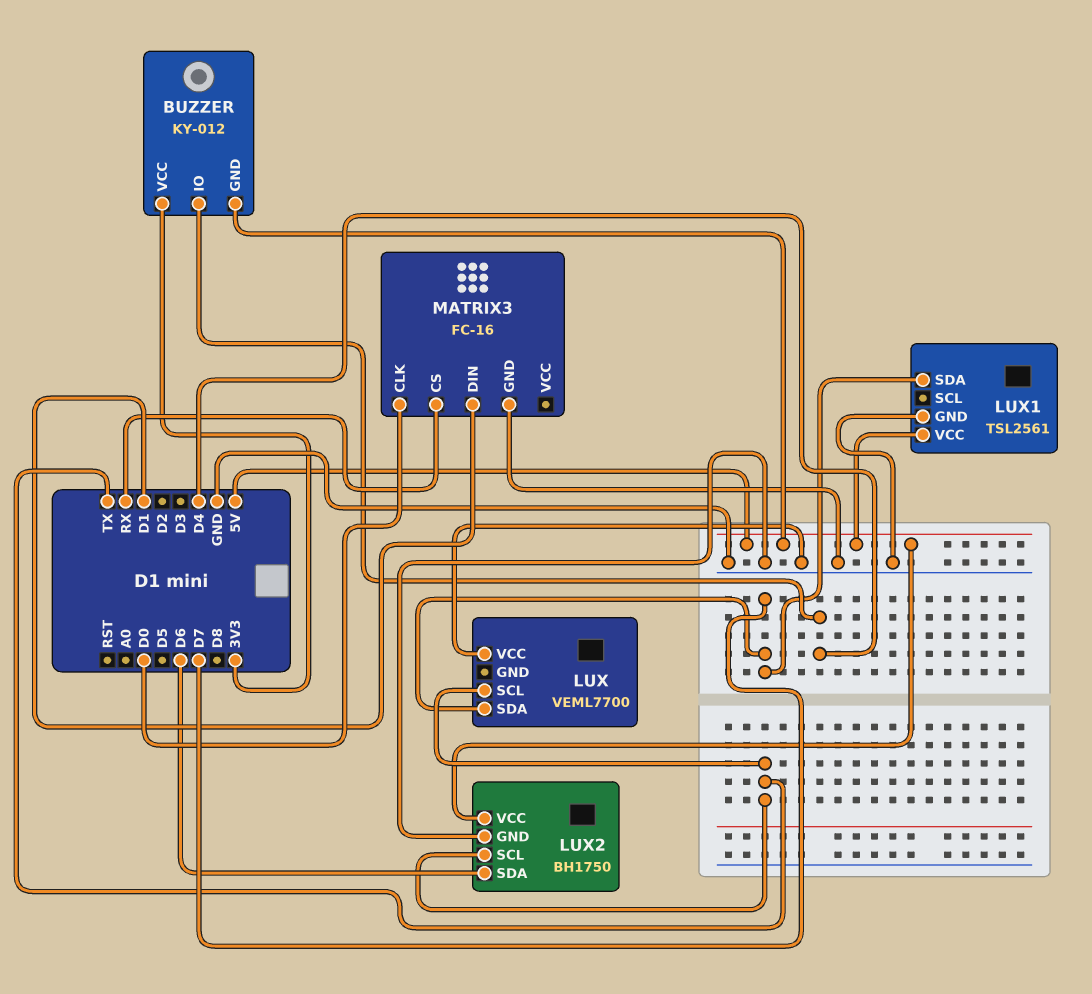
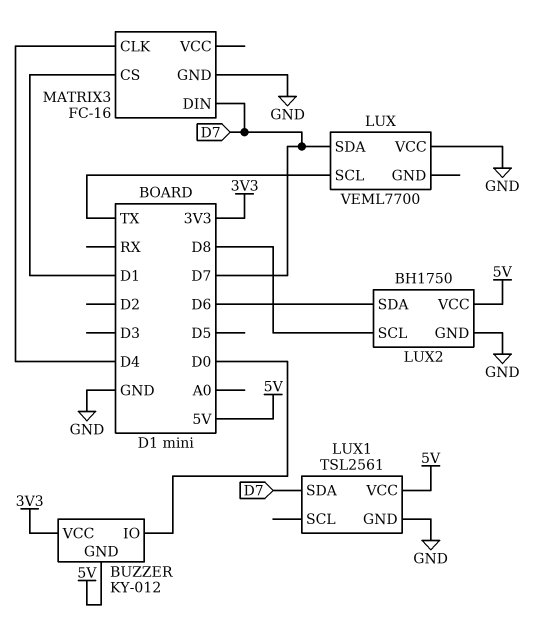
BUZZER pin IO: D4 -> D0
LUX2 pin SCL: TX -> D8
MATRIX3 pin CLK: D0 -> D4
MATRIX3 pin CS: RX -> D1
MATRIX3 pin DIN: D1 -> D7

